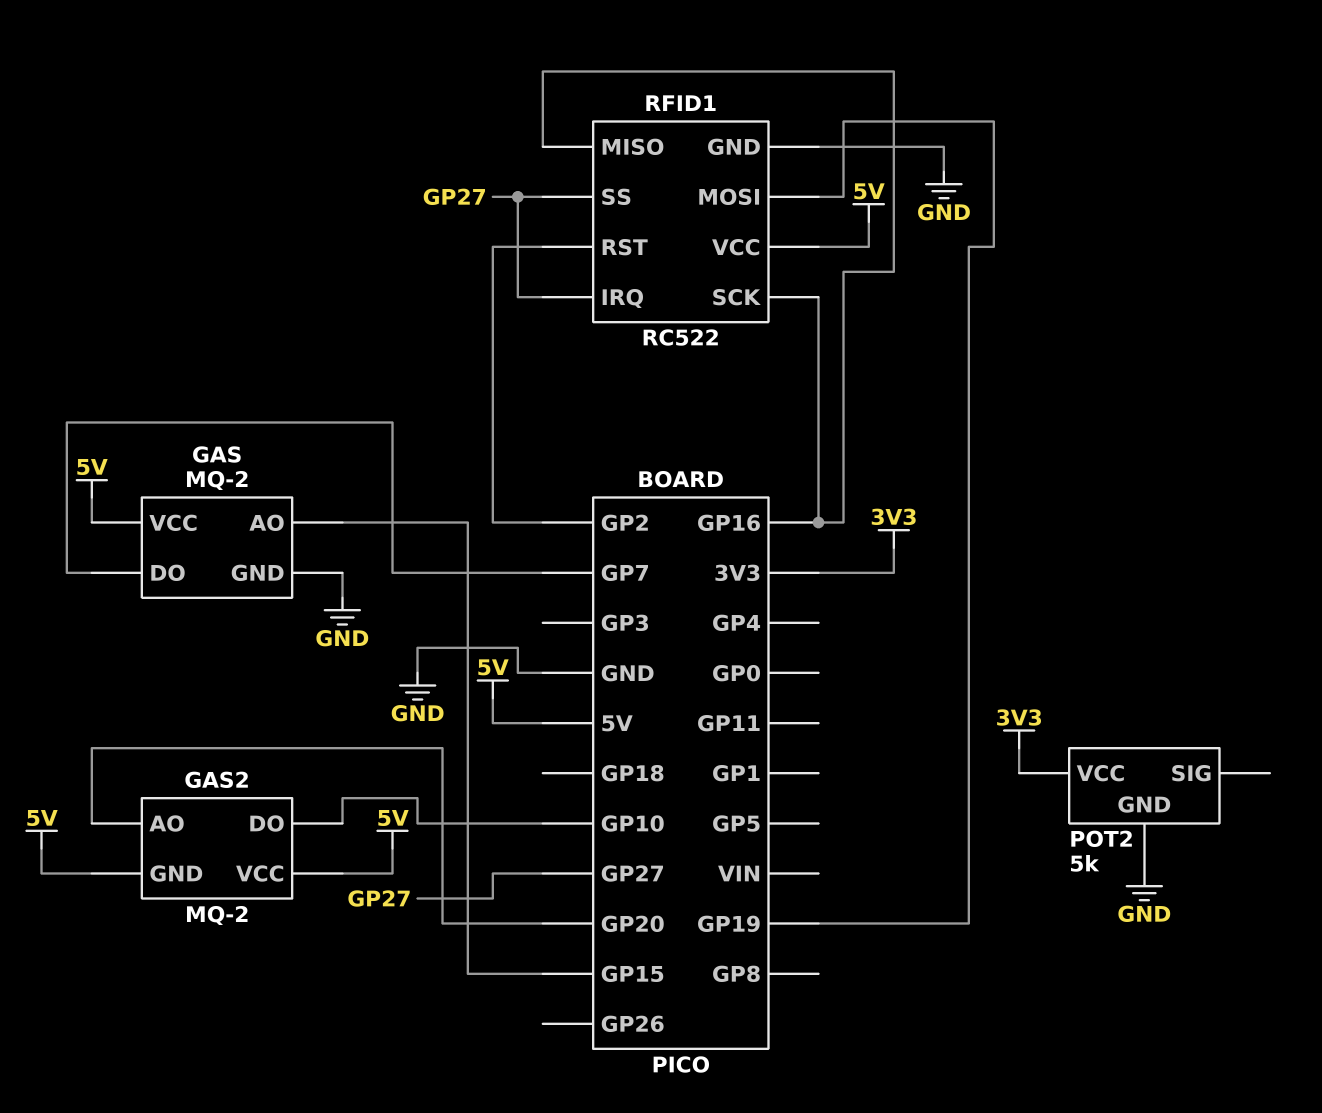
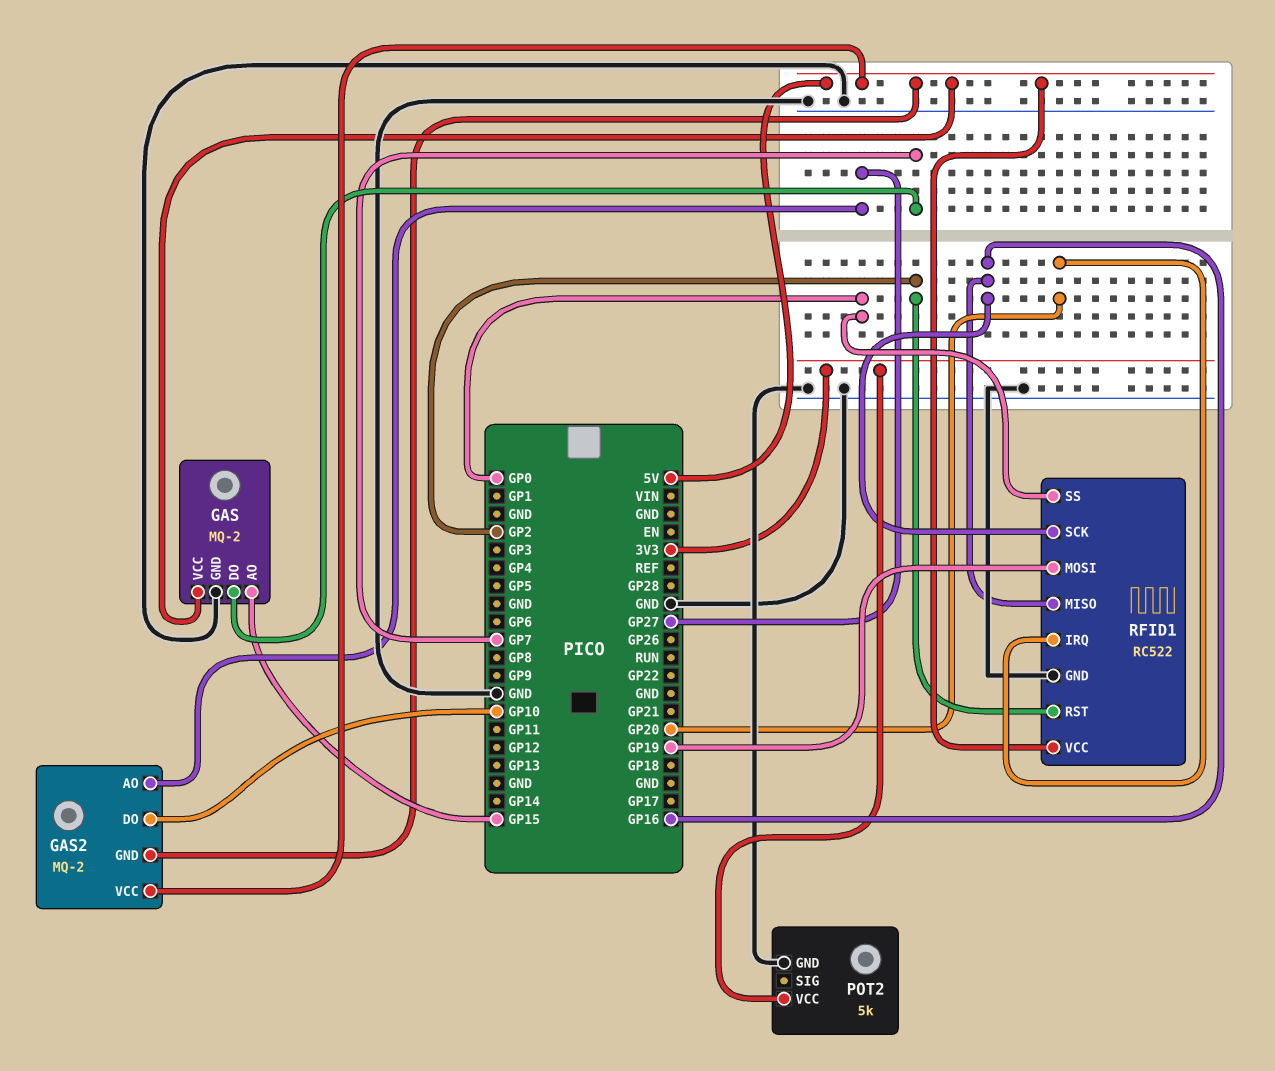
GAS2 pin AO: GP20 -> GP27
RFID1 pin IRQ: GP27 -> GP20
RFID1 pin SS: GP27 -> GP0

